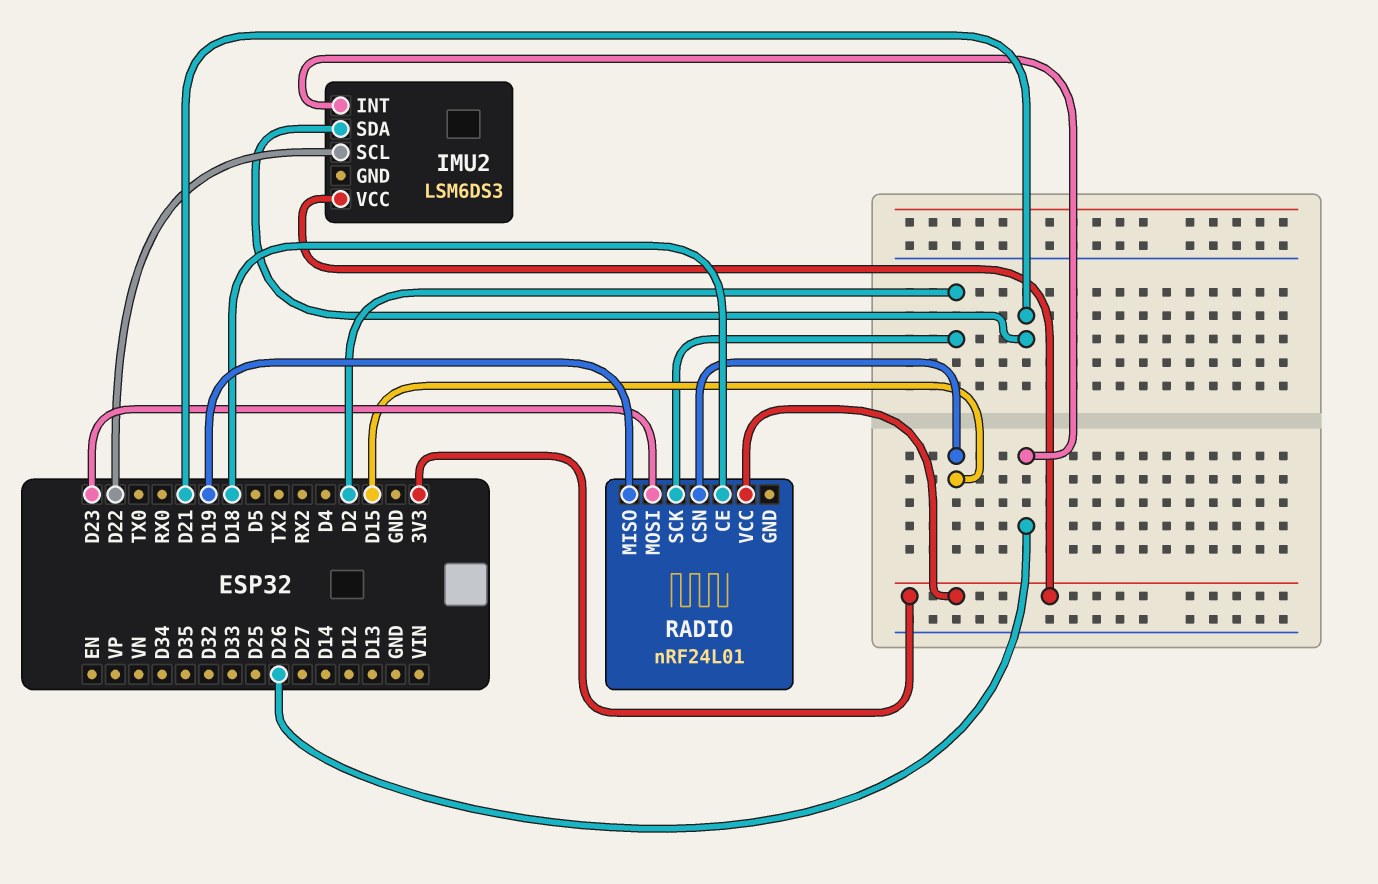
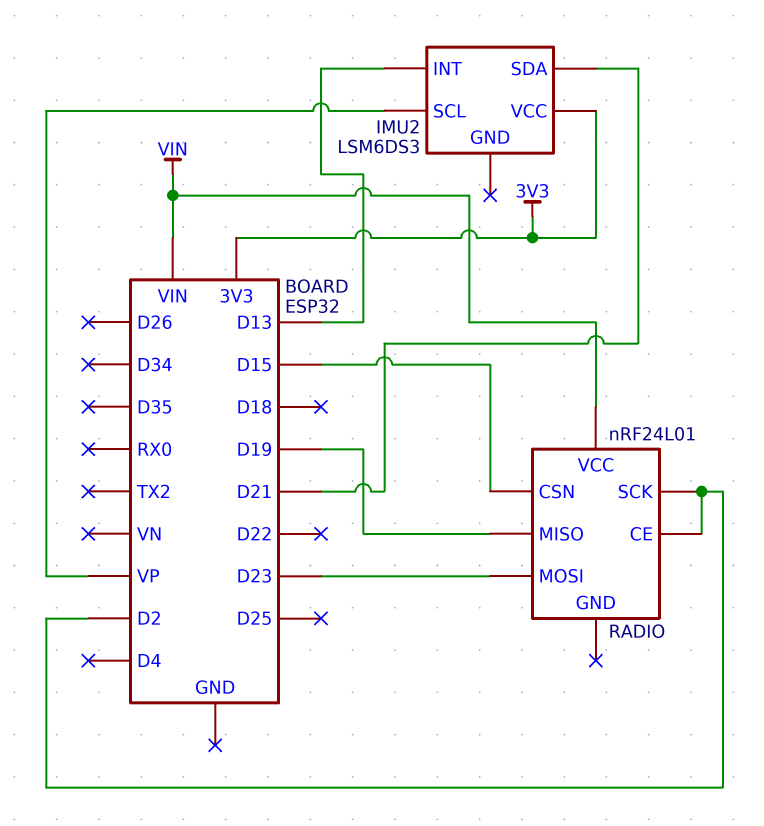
IMU2 pin INT: D26 -> D13
IMU2 pin SCL: D22 -> VP
RADIO pin CE: D18 -> D2
RADIO pin VCC: 3V3 -> VIN

